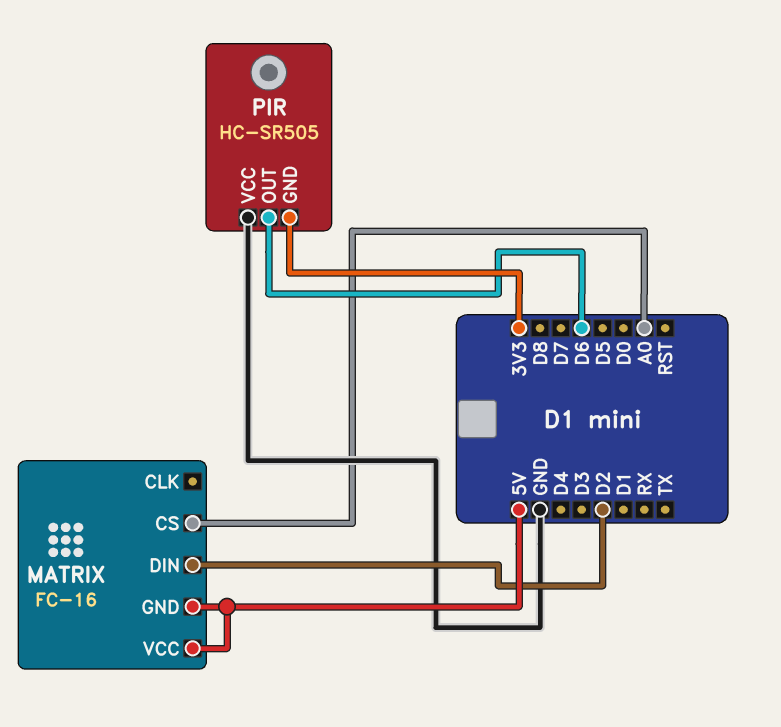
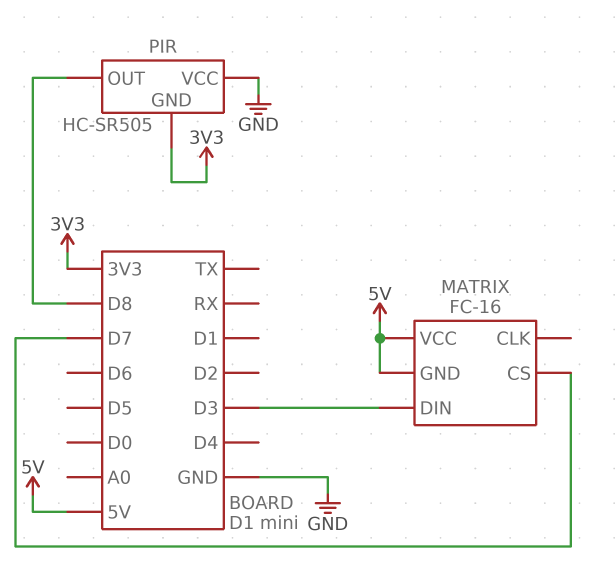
MATRIX pin CS: A0 -> D7
MATRIX pin DIN: D2 -> D3
PIR pin OUT: D6 -> D8

